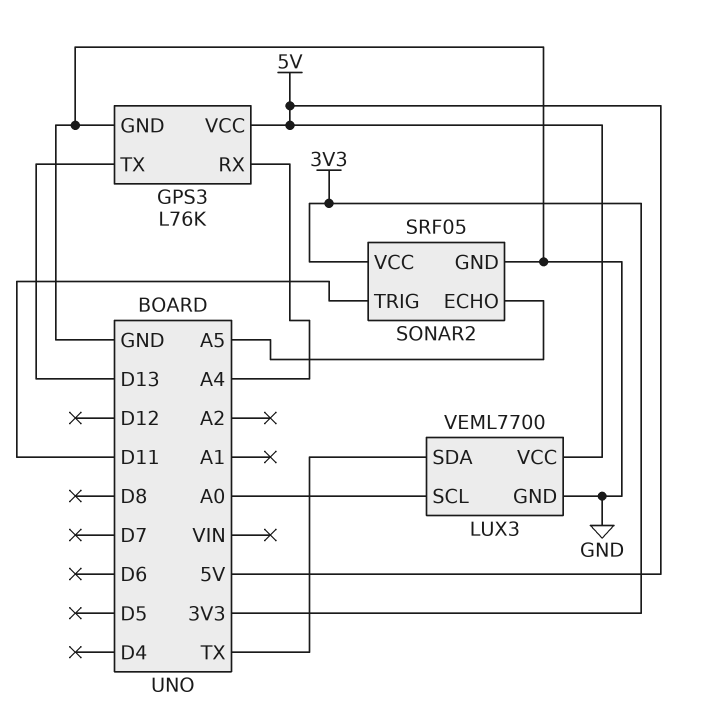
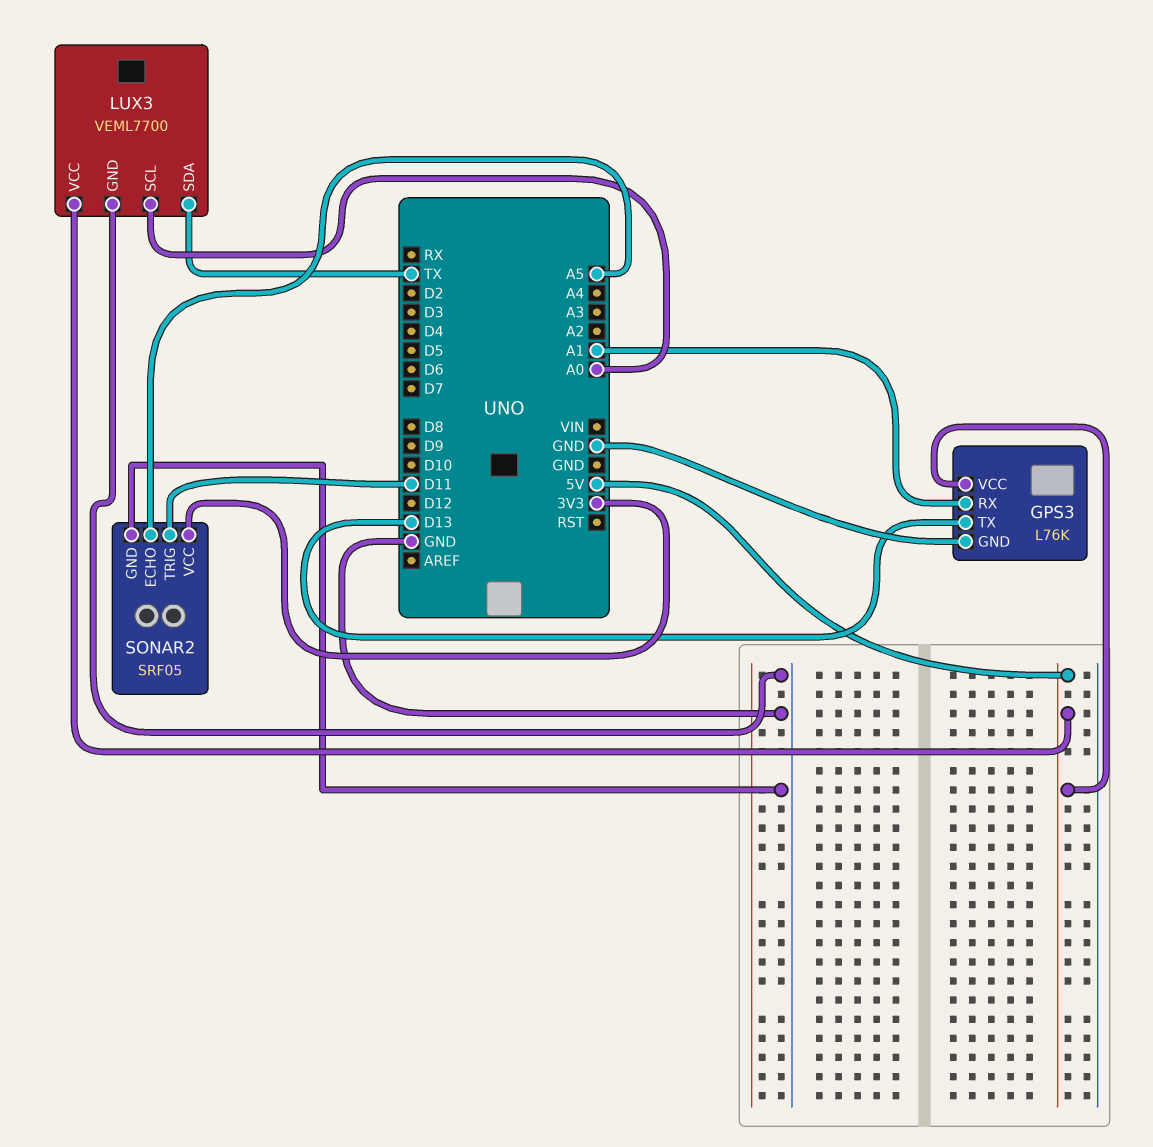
GPS3 pin RX: A4 -> A1

